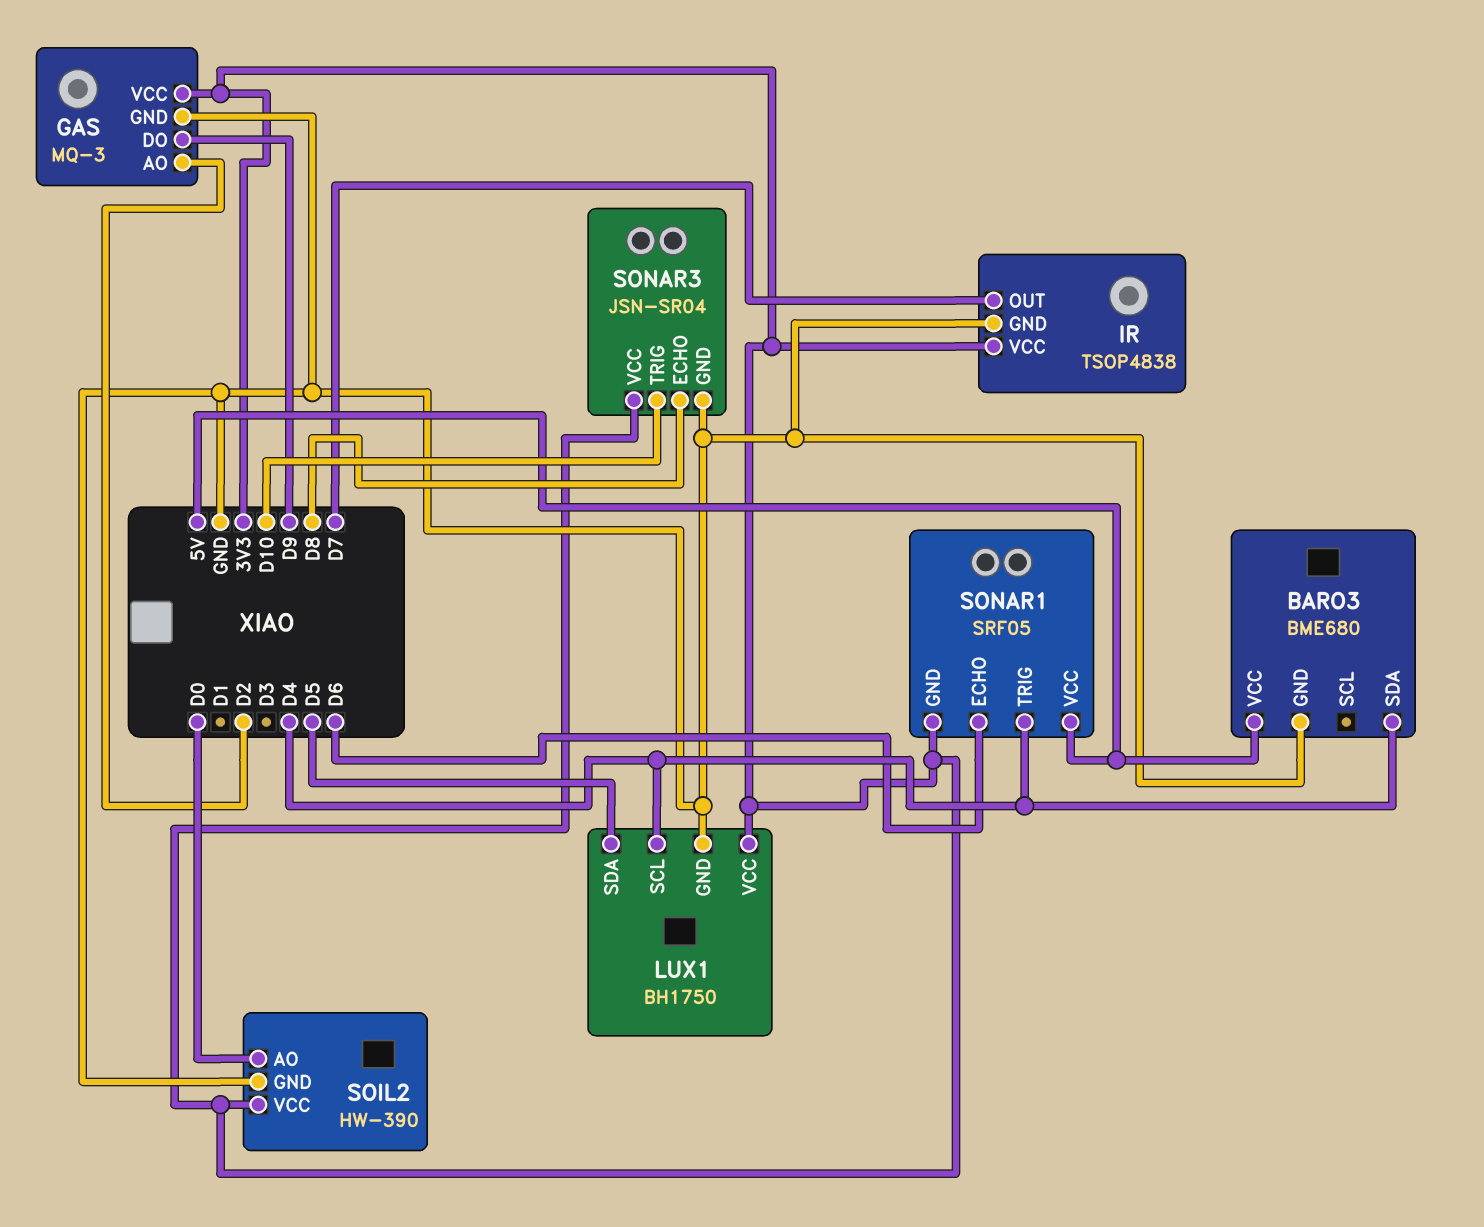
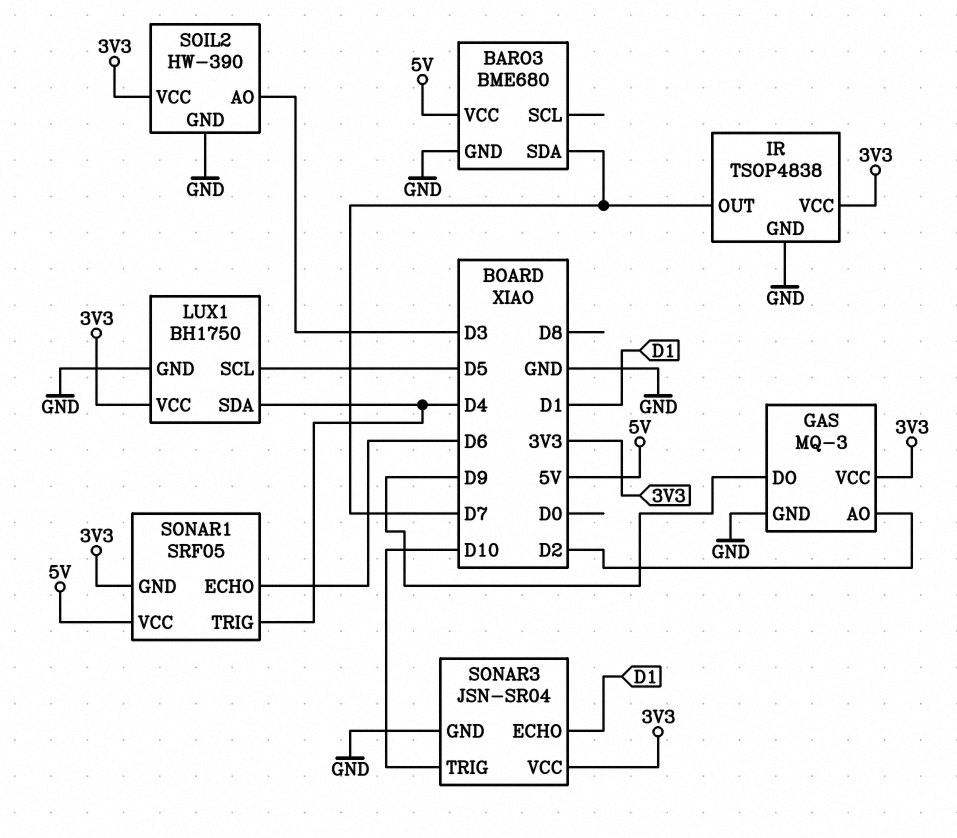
BARO3 pin SDA: D4 -> D7
LUX1 pin SCL: D4 -> D5
LUX1 pin SDA: D5 -> D4
SOIL2 pin AO: D0 -> D3
SONAR3 pin ECHO: D8 -> D1

